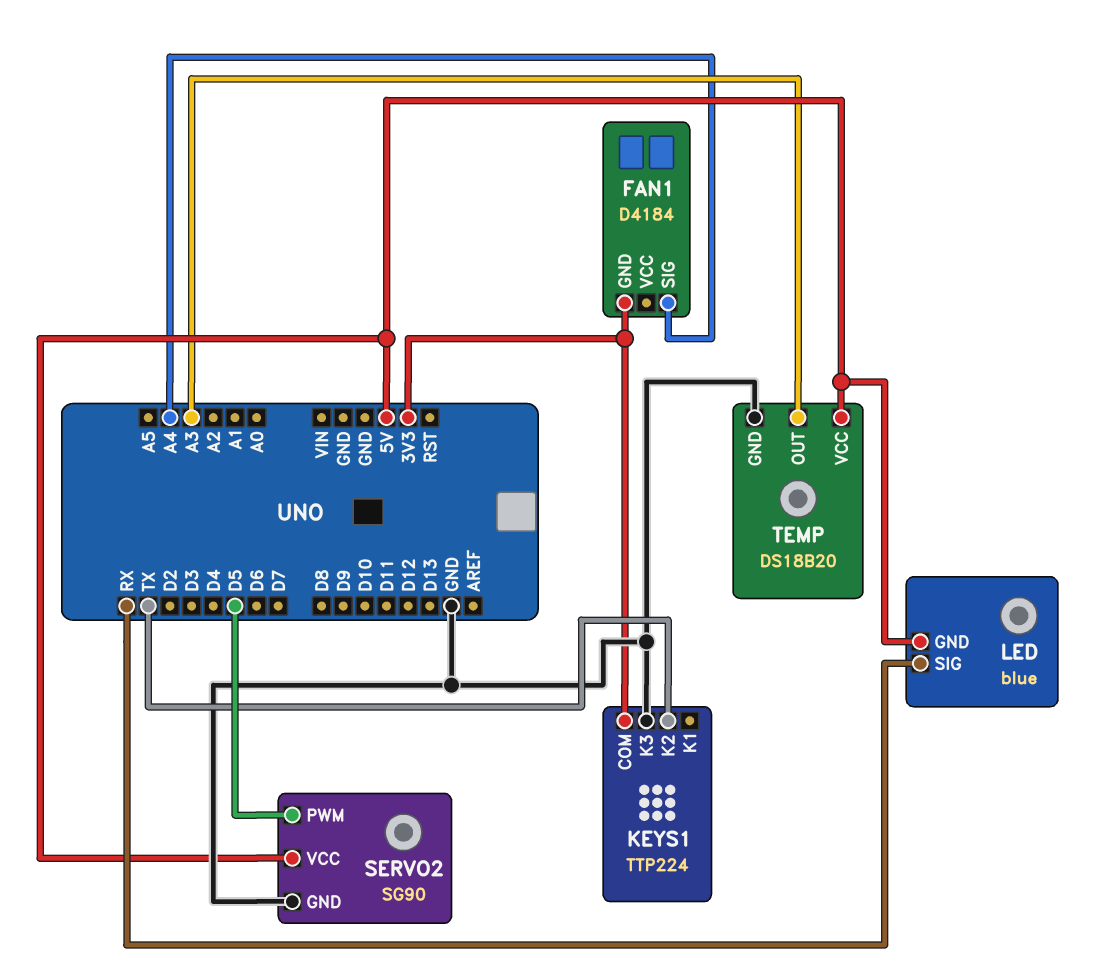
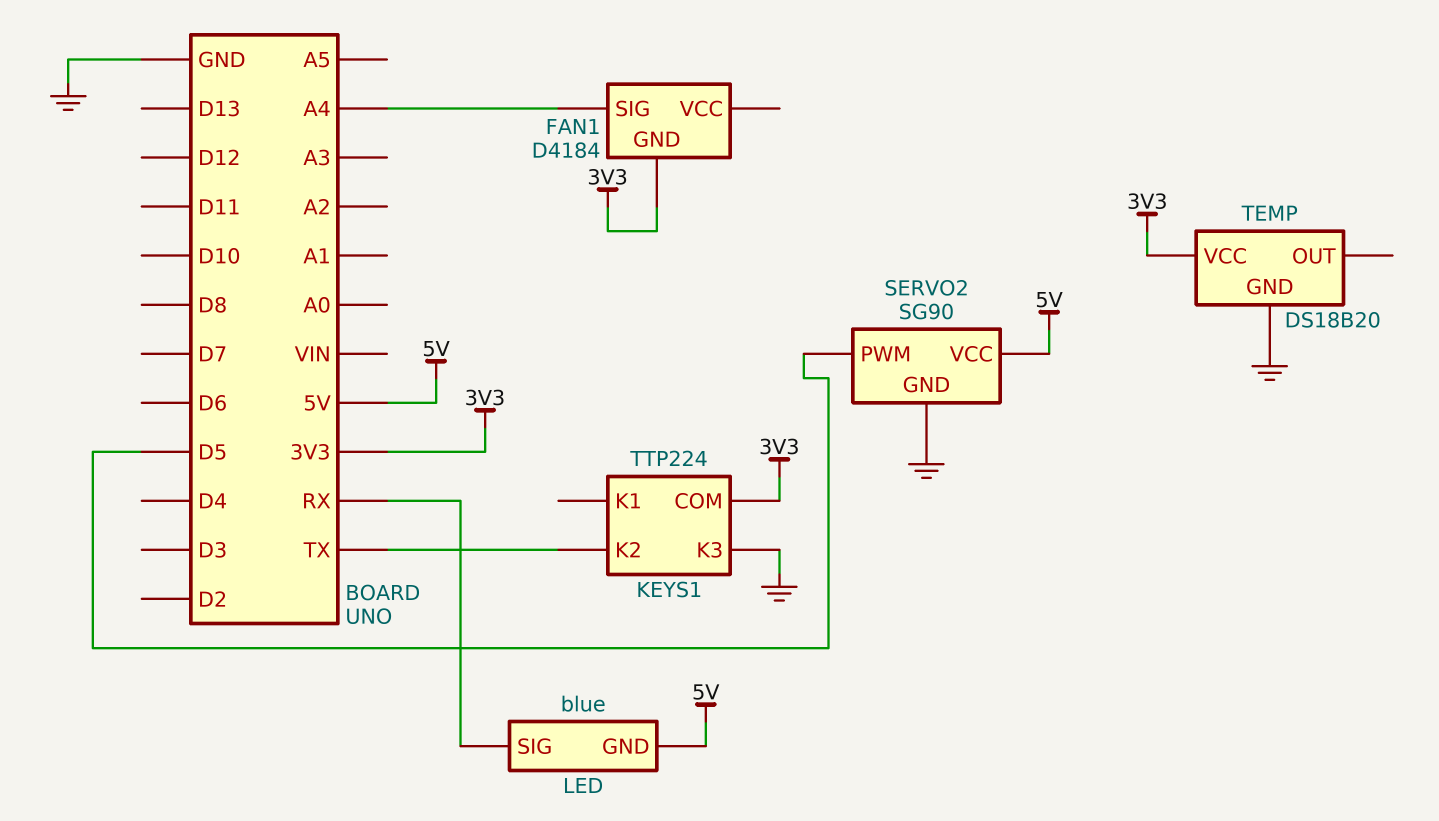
TEMP pin OUT: A3 -> none
TEMP pin VCC: 5V -> 3V3

